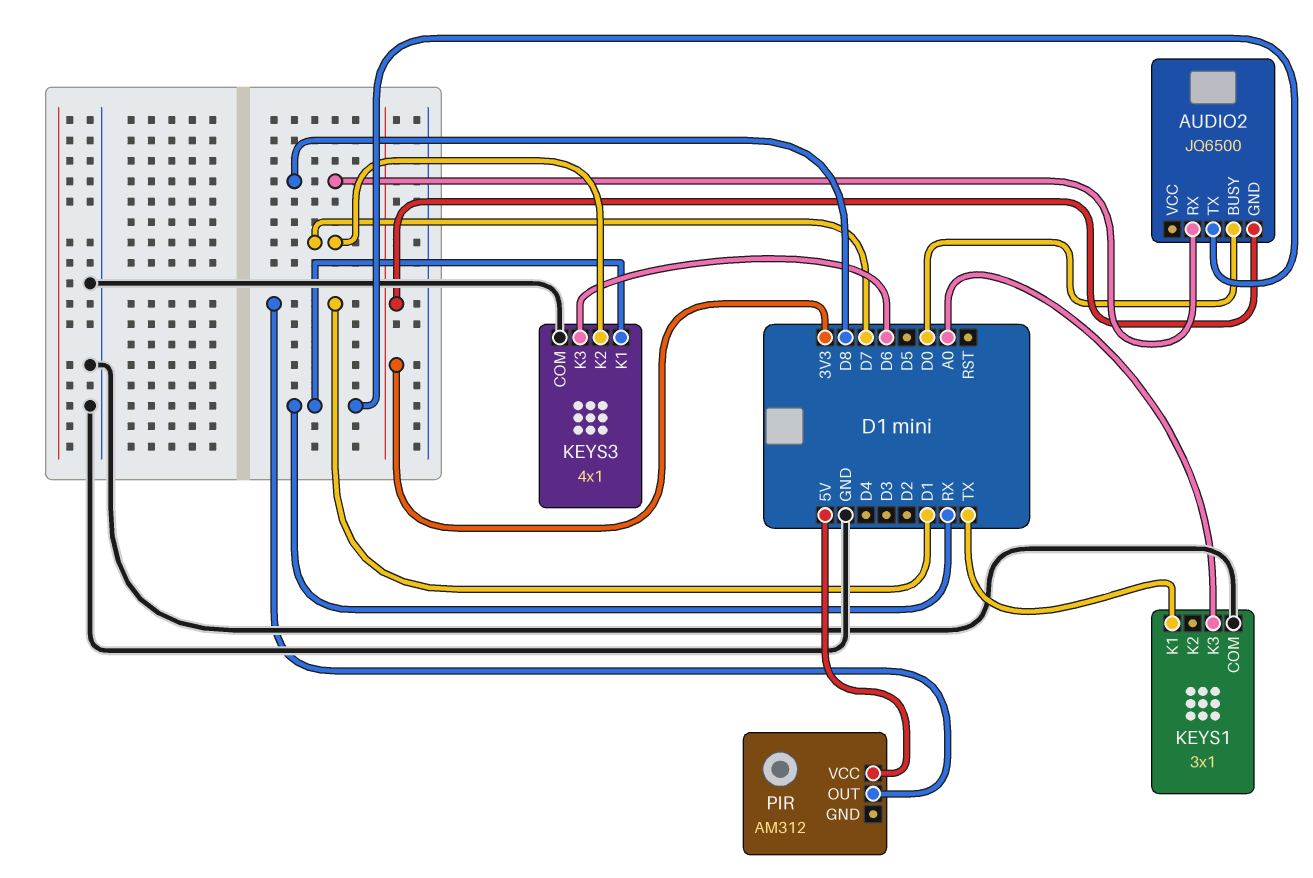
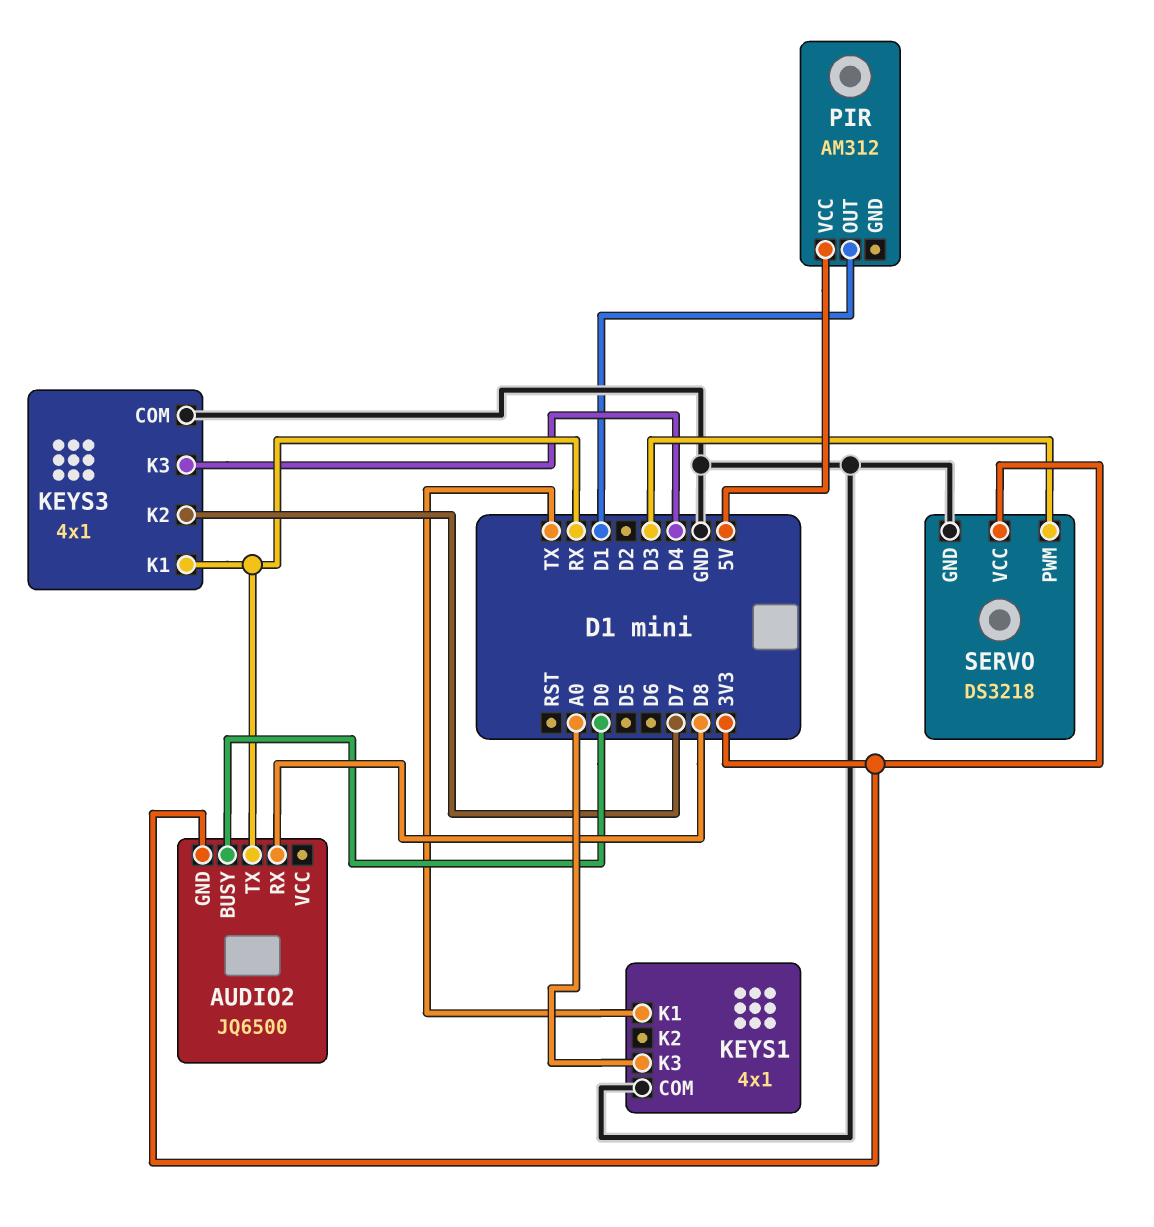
KEYS1: 3x1 -> 4x1
KEYS3 pin K3: D6 -> D4
SERVO: none -> DS3218
SERVO pin GND: none -> GND
SERVO pin PWM: none -> D3
SERVO pin VCC: none -> 3V3

